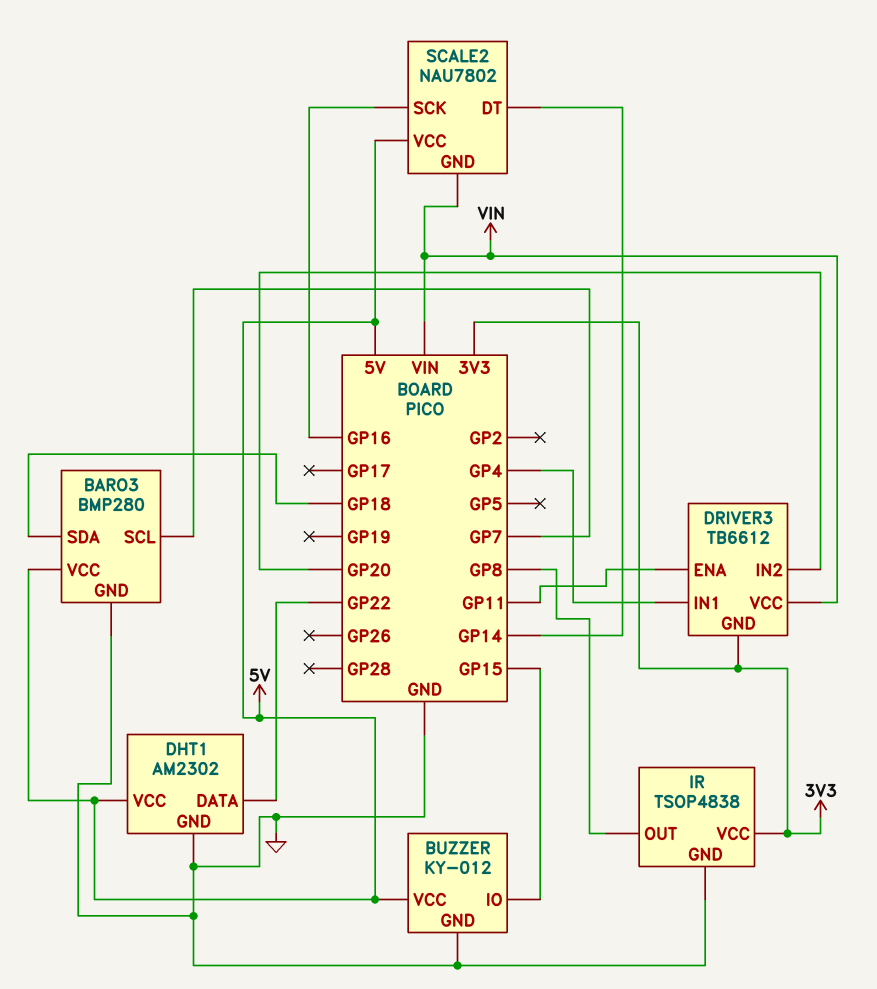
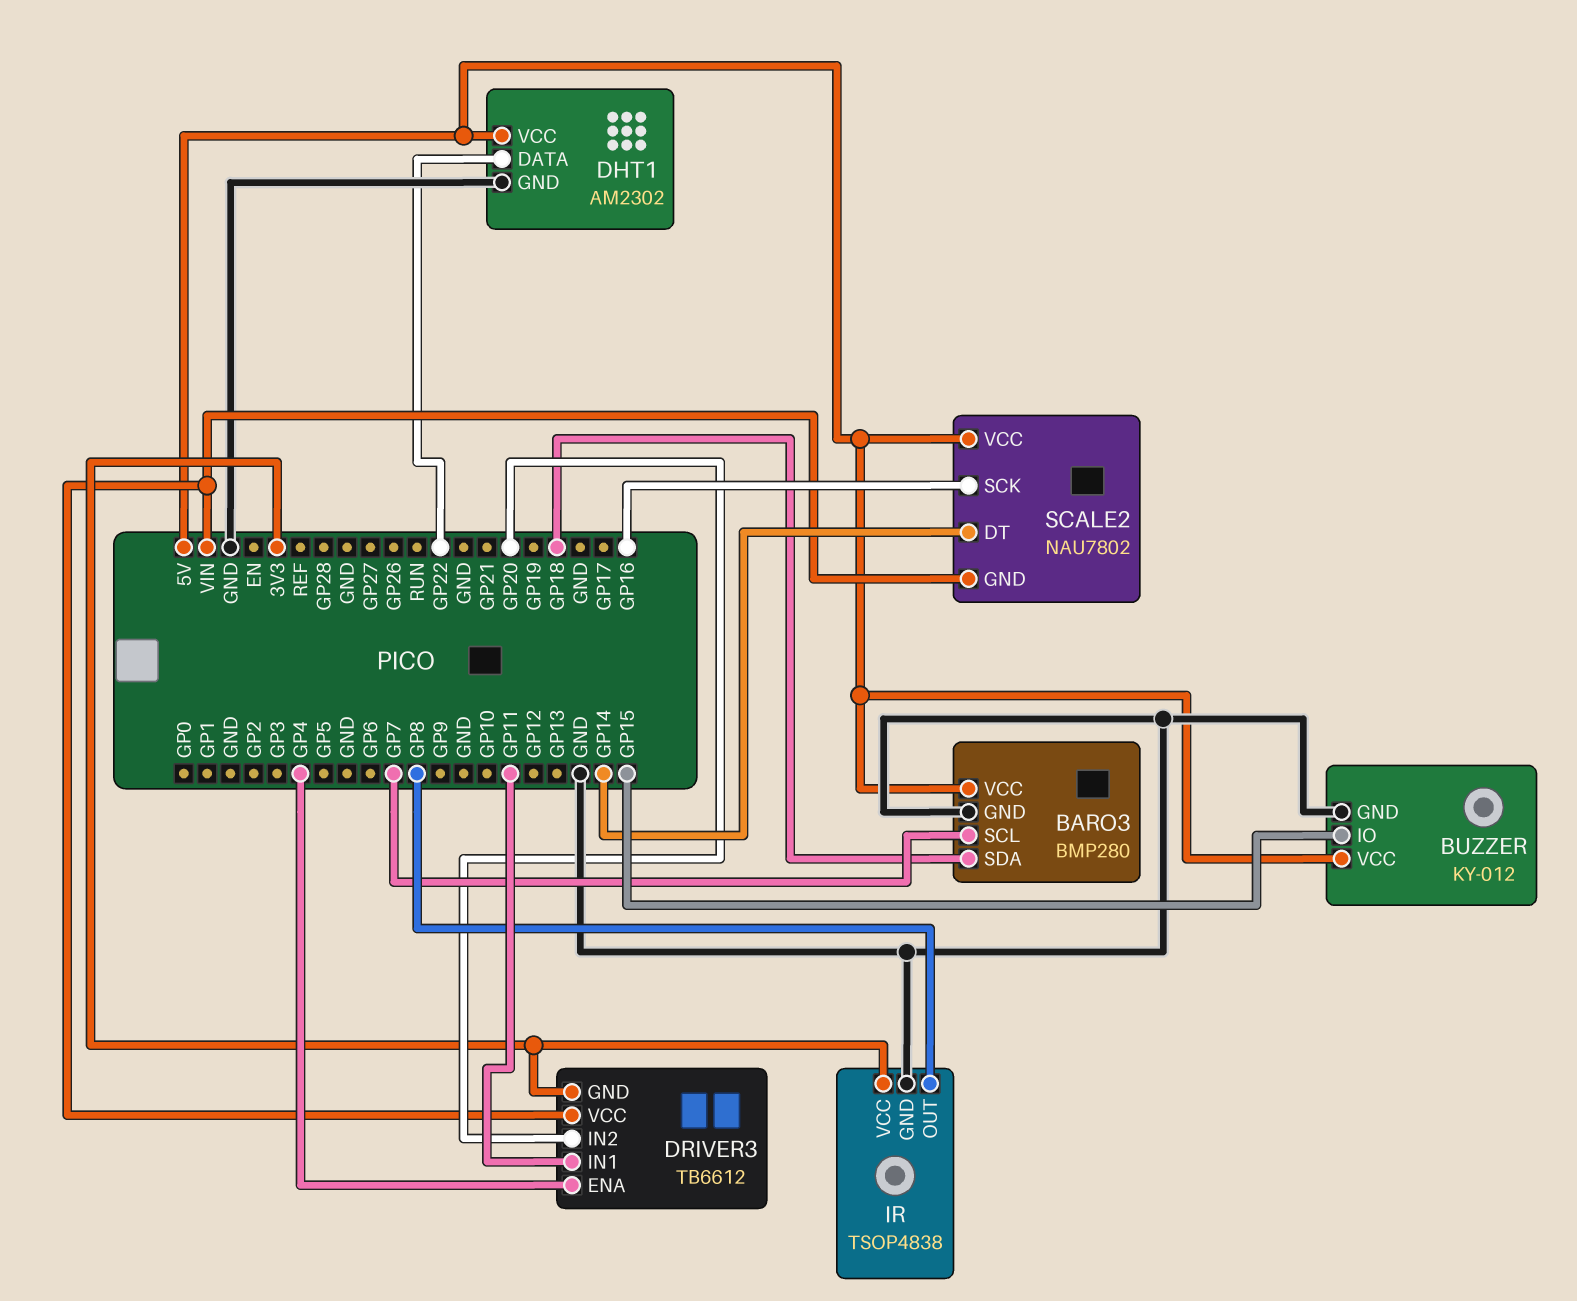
DRIVER3 pin ENA: GP11 -> GP4
DRIVER3 pin IN1: GP4 -> GP11

